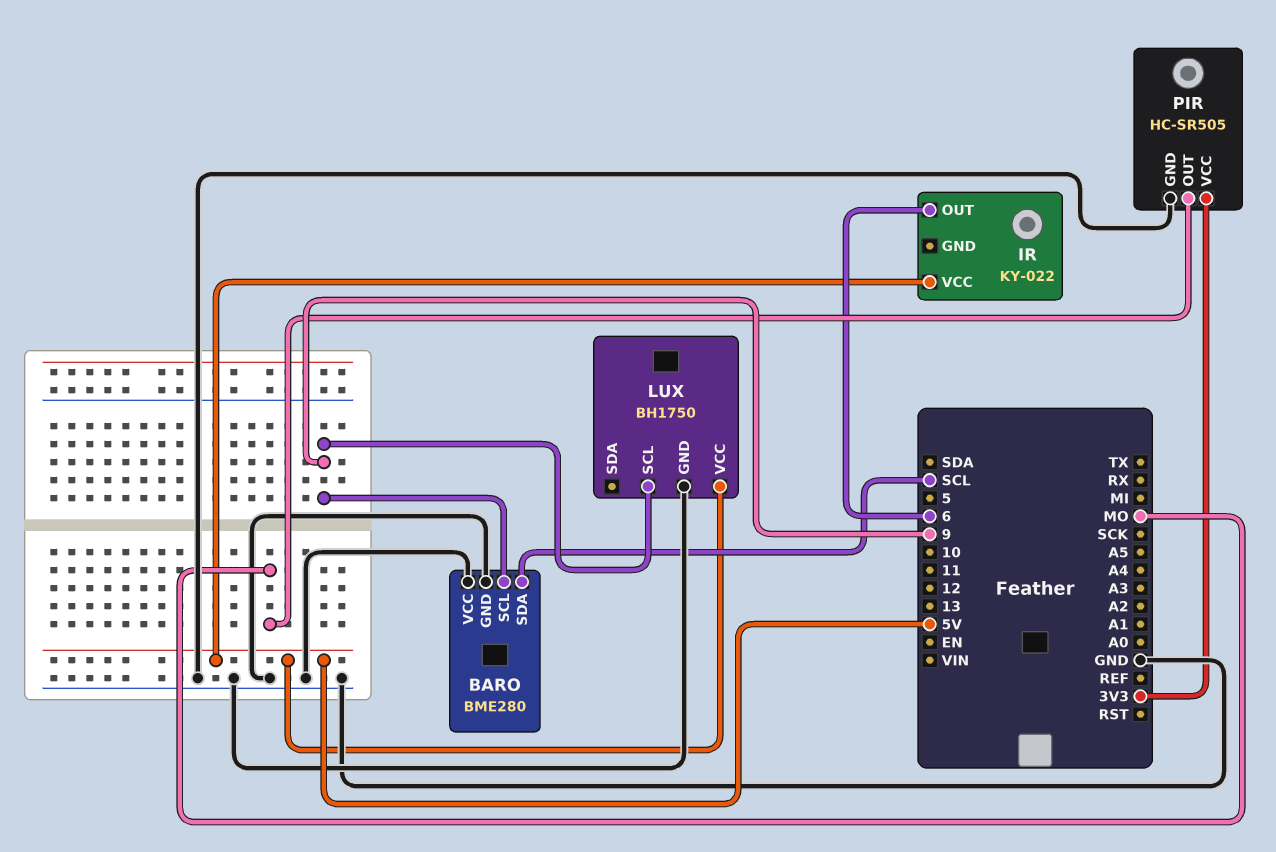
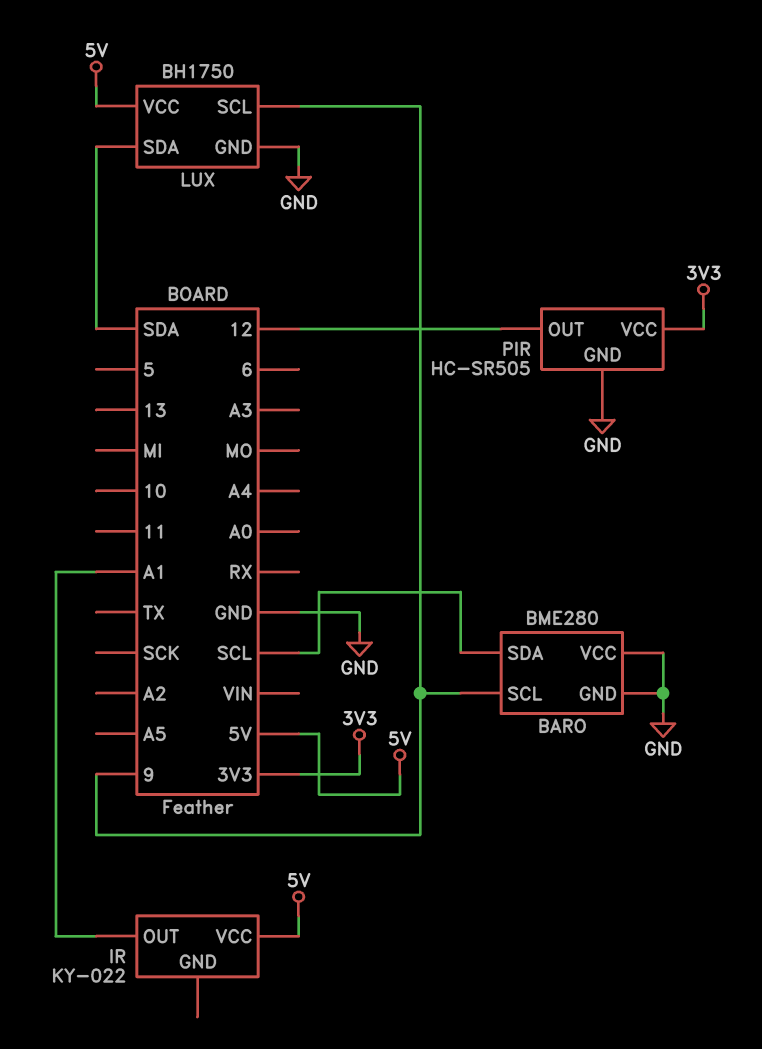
IR pin OUT: 6 -> A1
LUX pin SDA: none -> SDA
PIR pin OUT: MO -> 12

